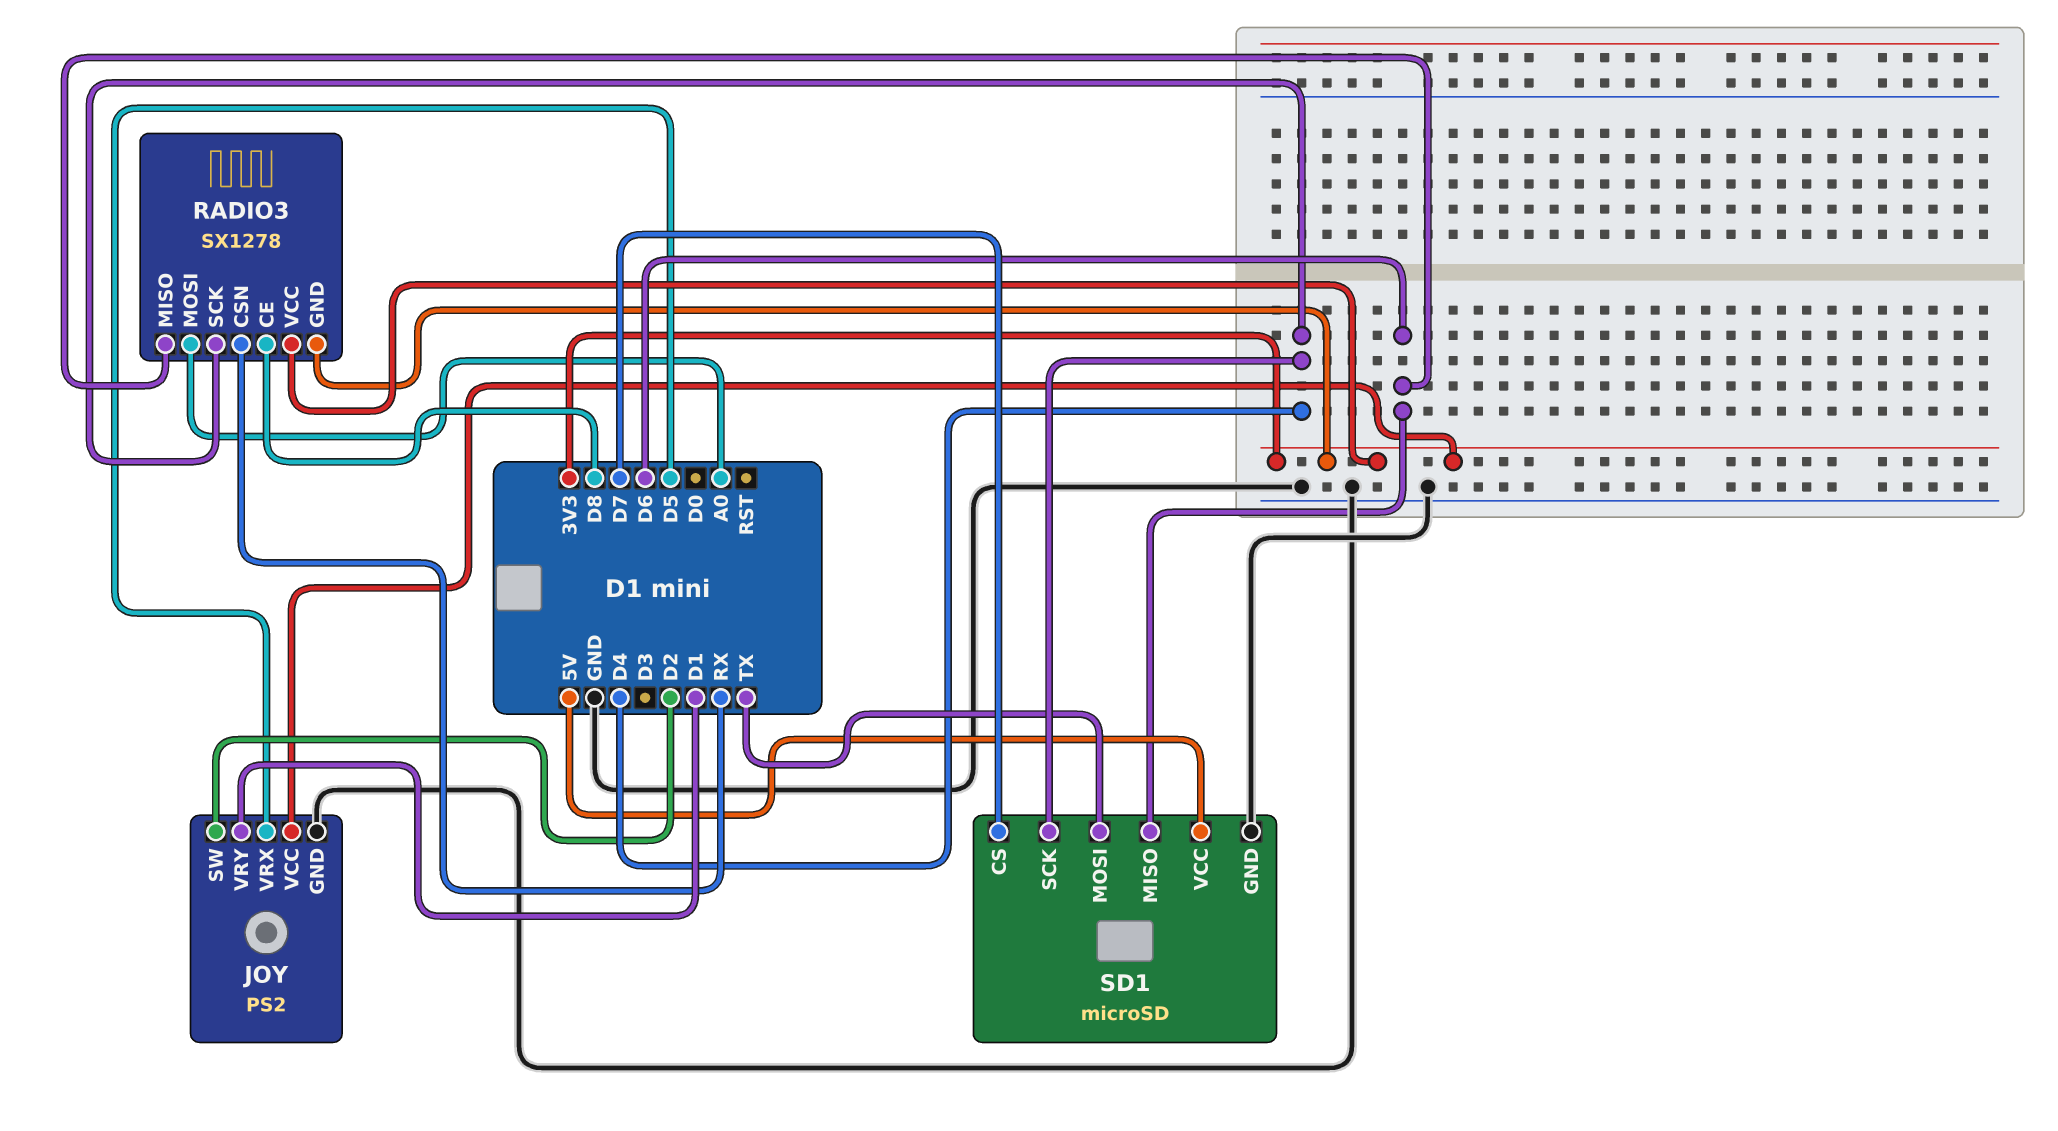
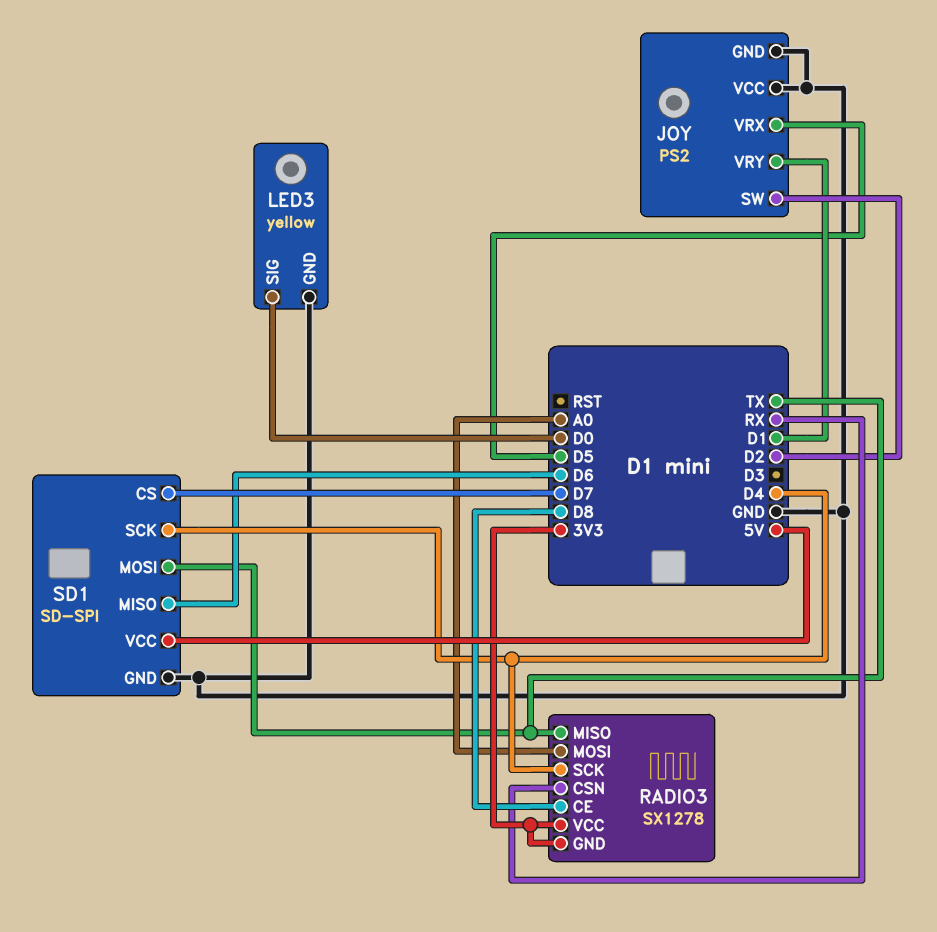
JOY pin VCC: 3V3 -> GND
LED3: none -> yellow
LED3 pin GND: none -> GND
LED3 pin SIG: none -> D0
RADIO3 pin MISO: D6 -> TX
SD1: microSD -> SD-SPI

